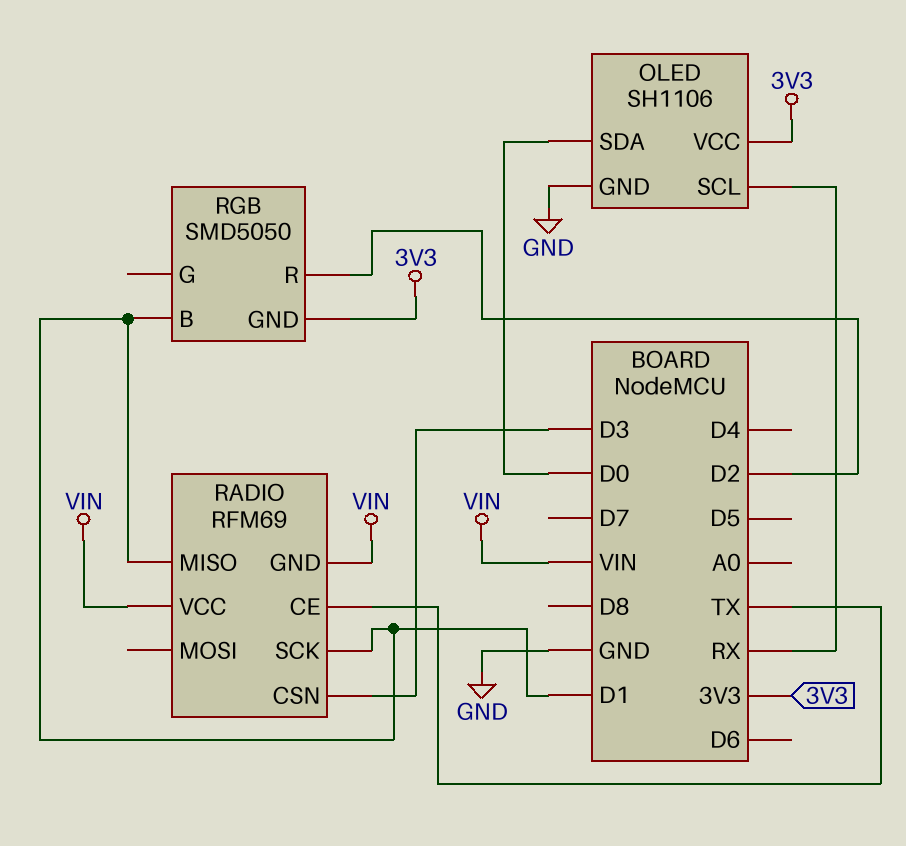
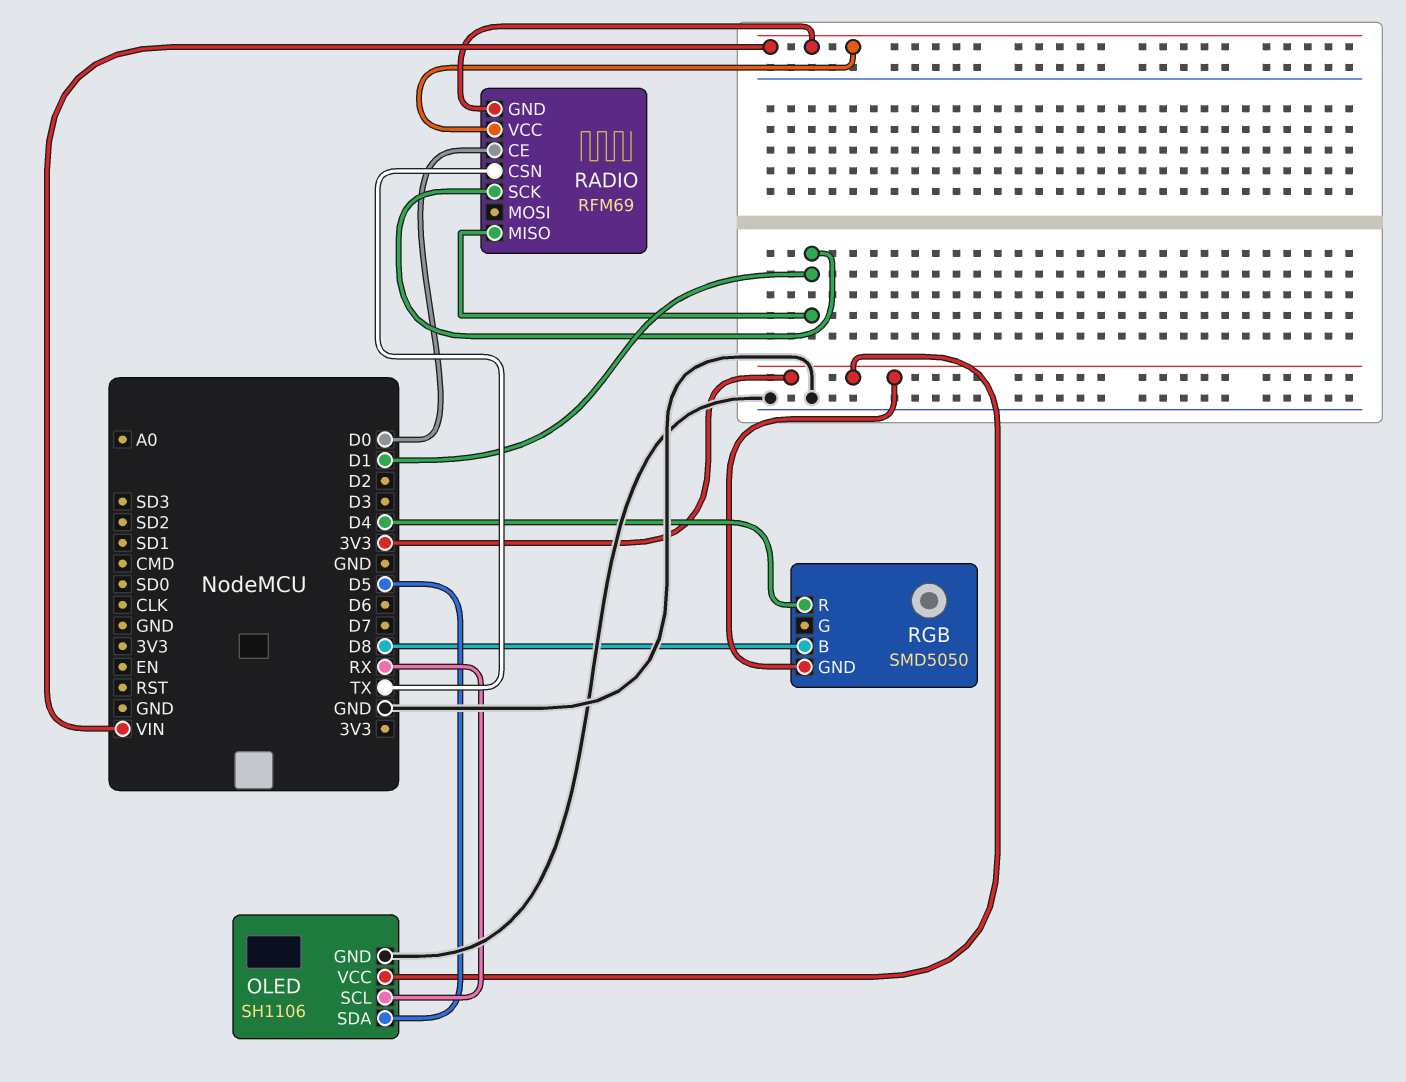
OLED pin SDA: D0 -> D5
RADIO pin CE: TX -> D0
RADIO pin CSN: D3 -> TX
RGB pin B: D1 -> D8
RGB pin R: D2 -> D4

